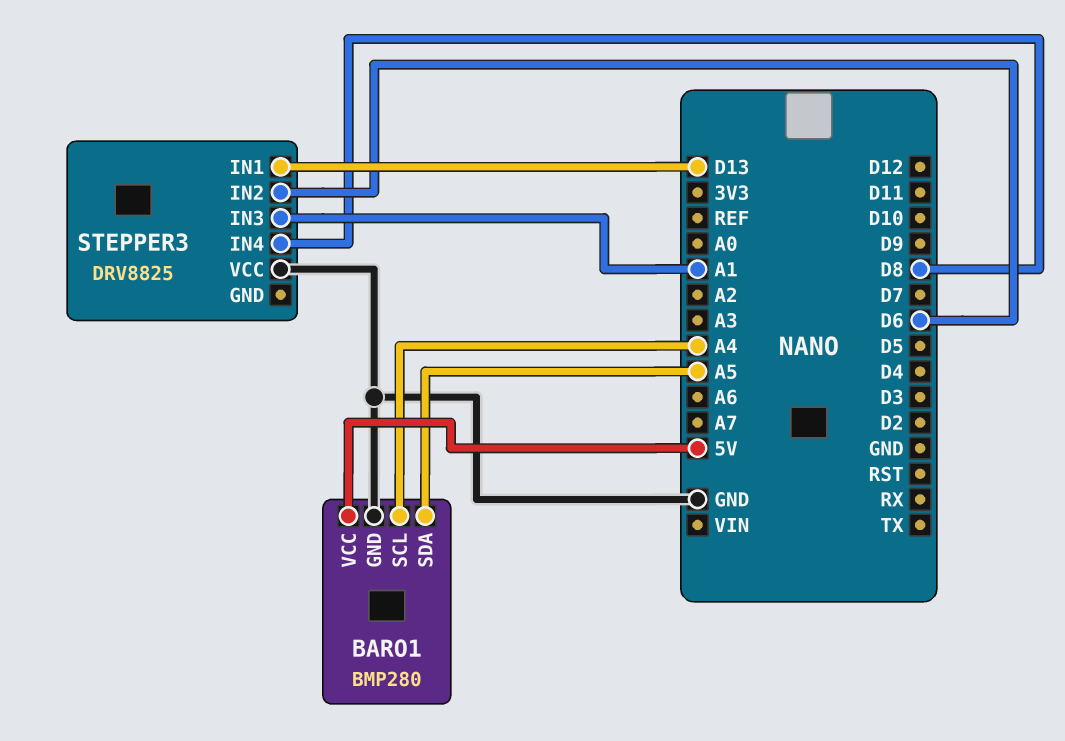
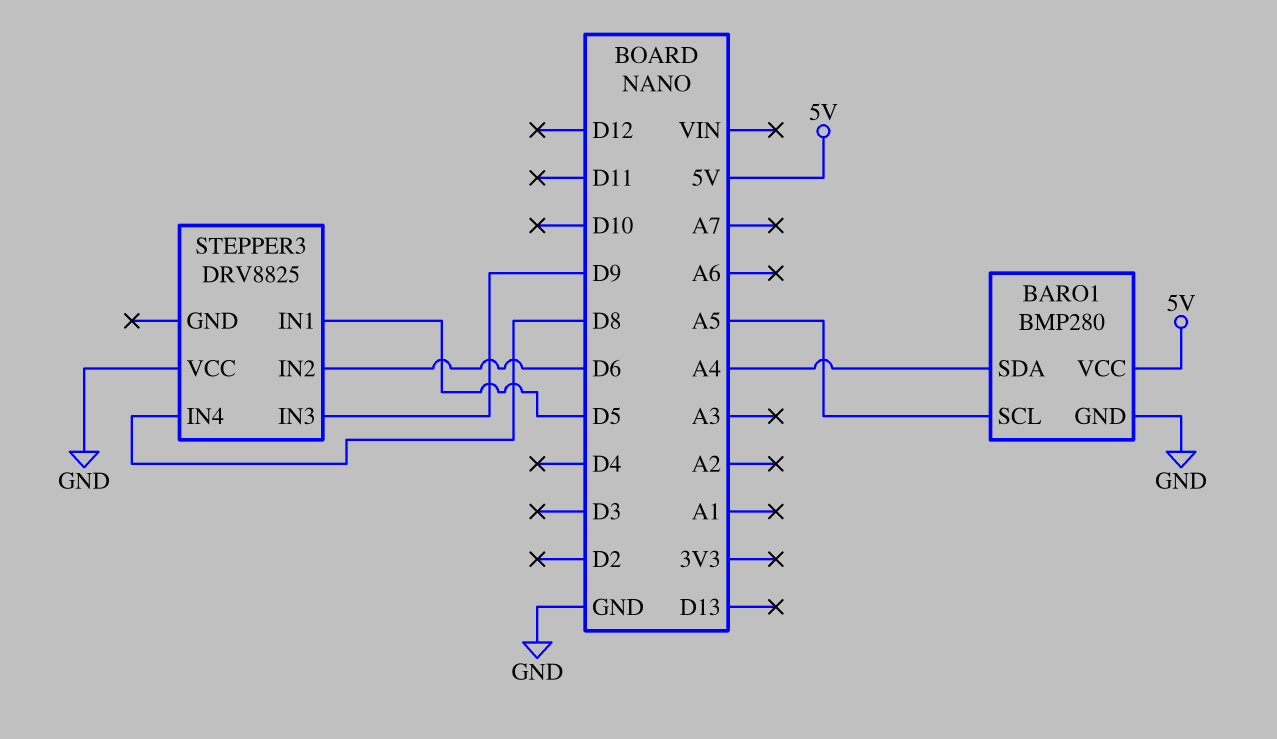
BARO1 pin SCL: A4 -> A5
BARO1 pin SDA: A5 -> A4
STEPPER3 pin IN1: D13 -> D5
STEPPER3 pin IN3: A1 -> D9

